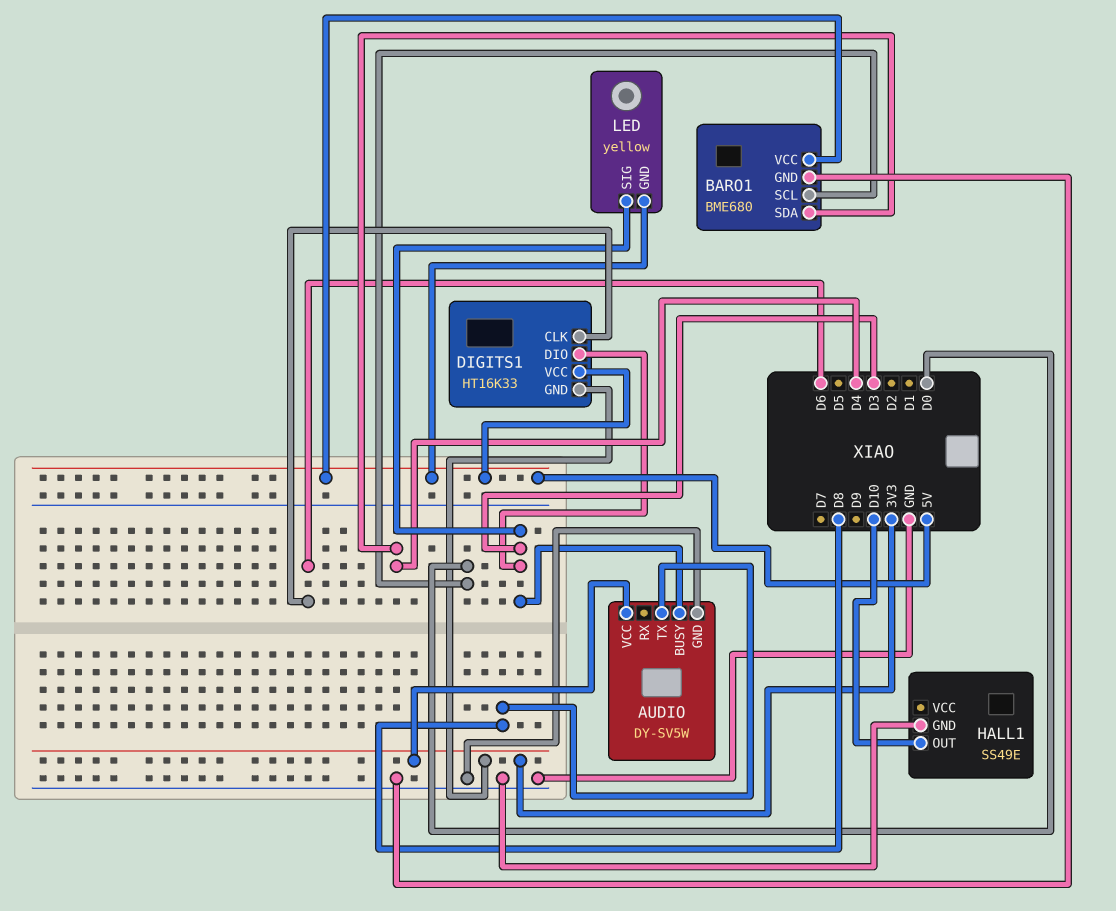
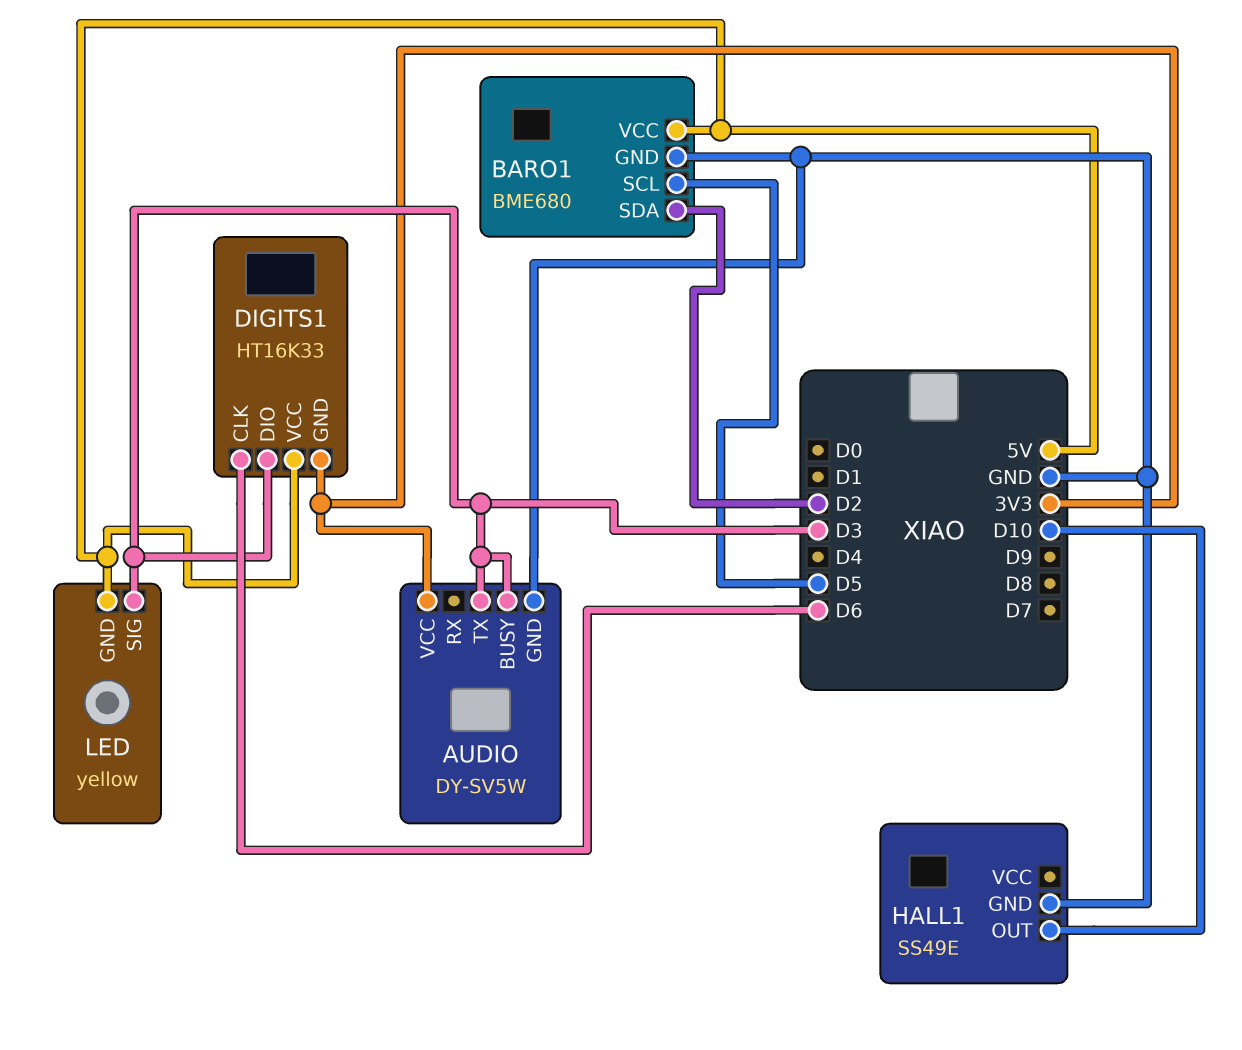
AUDIO pin TX: D8 -> D3
BARO1 pin SCL: D0 -> D5
BARO1 pin SDA: D4 -> D2

